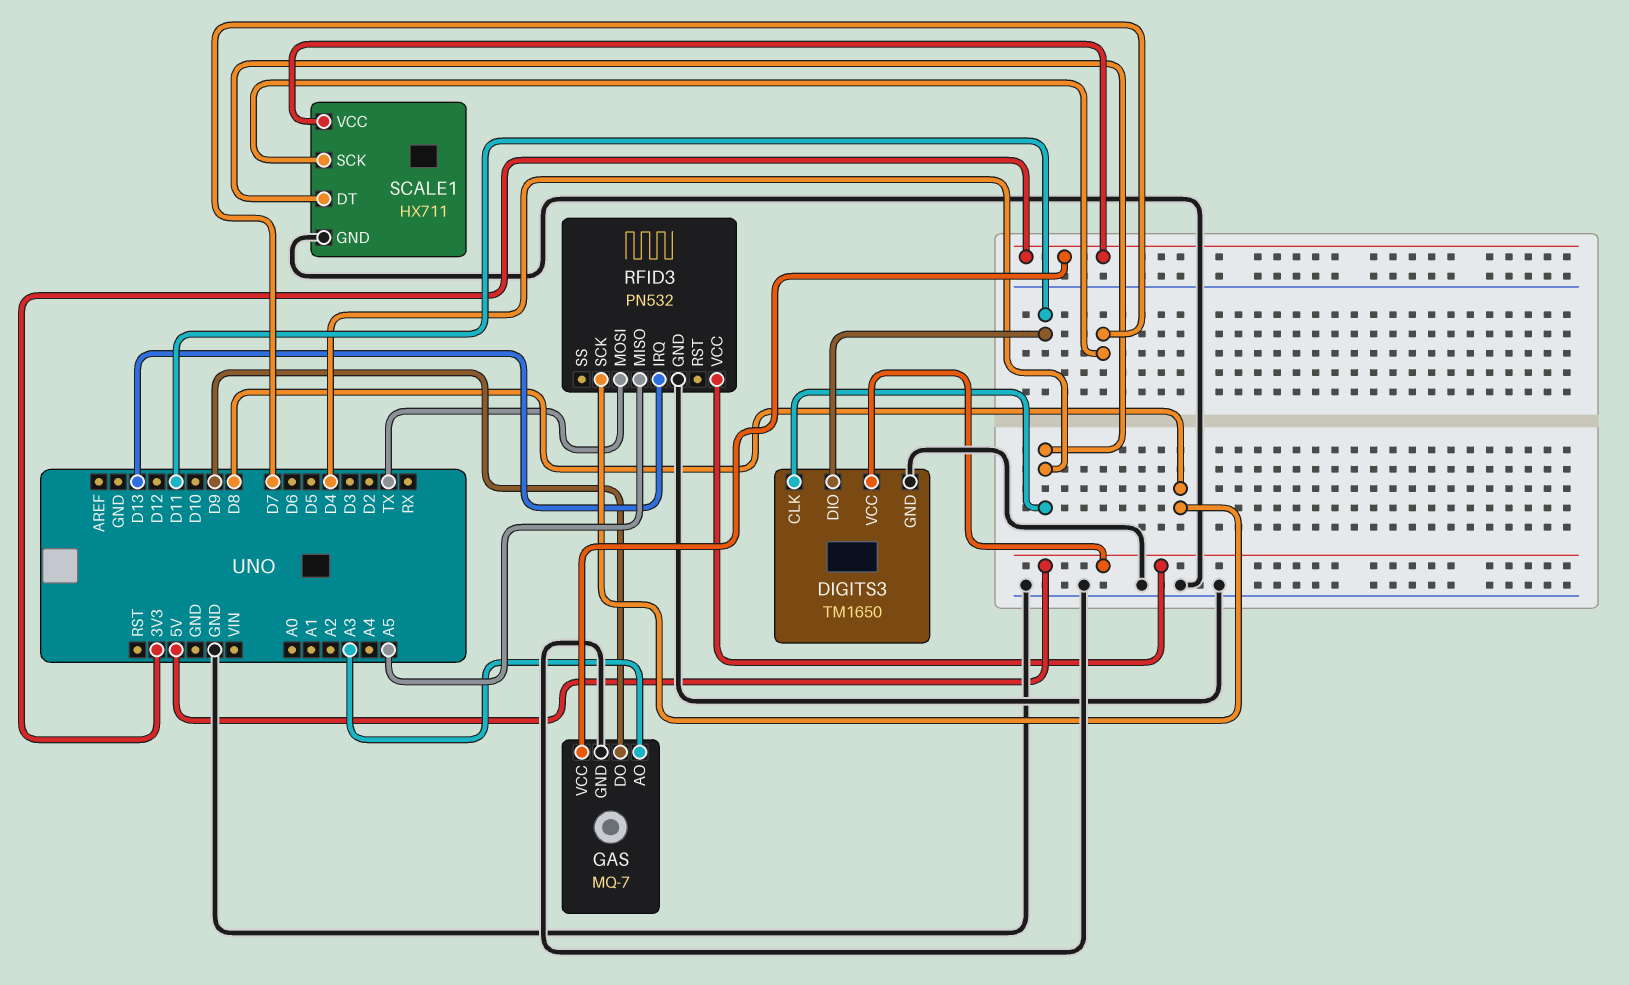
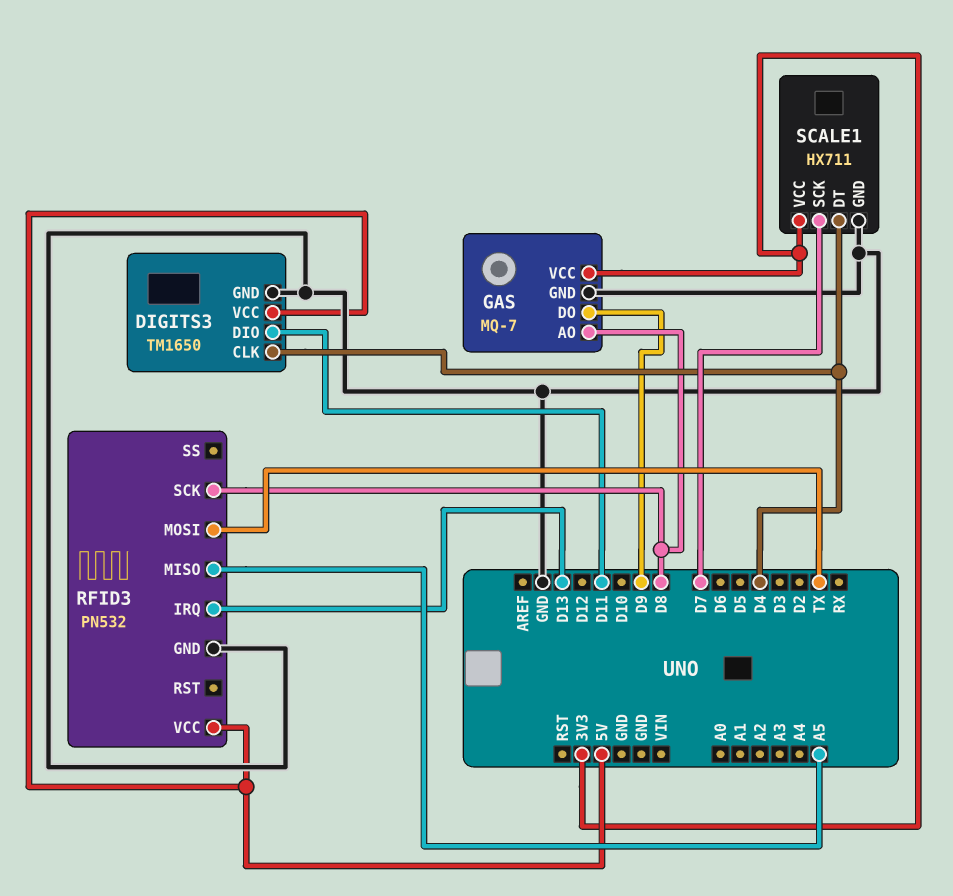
GAS pin AO: A3 -> D8

